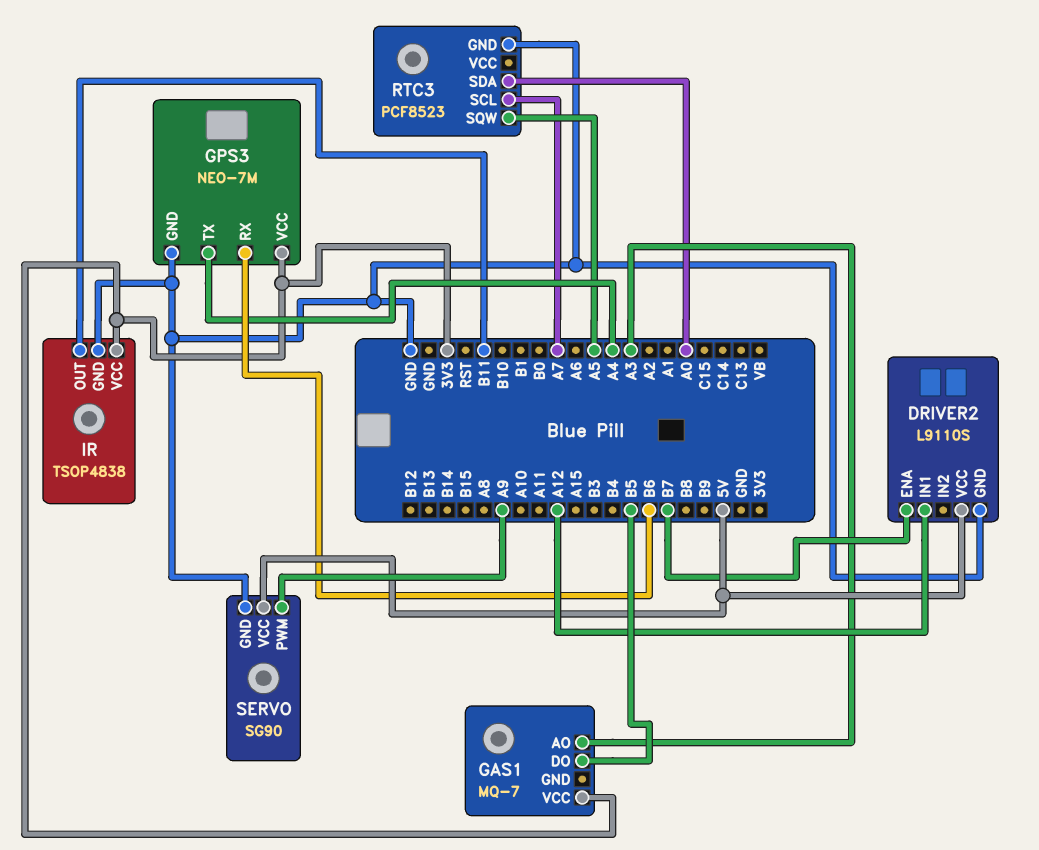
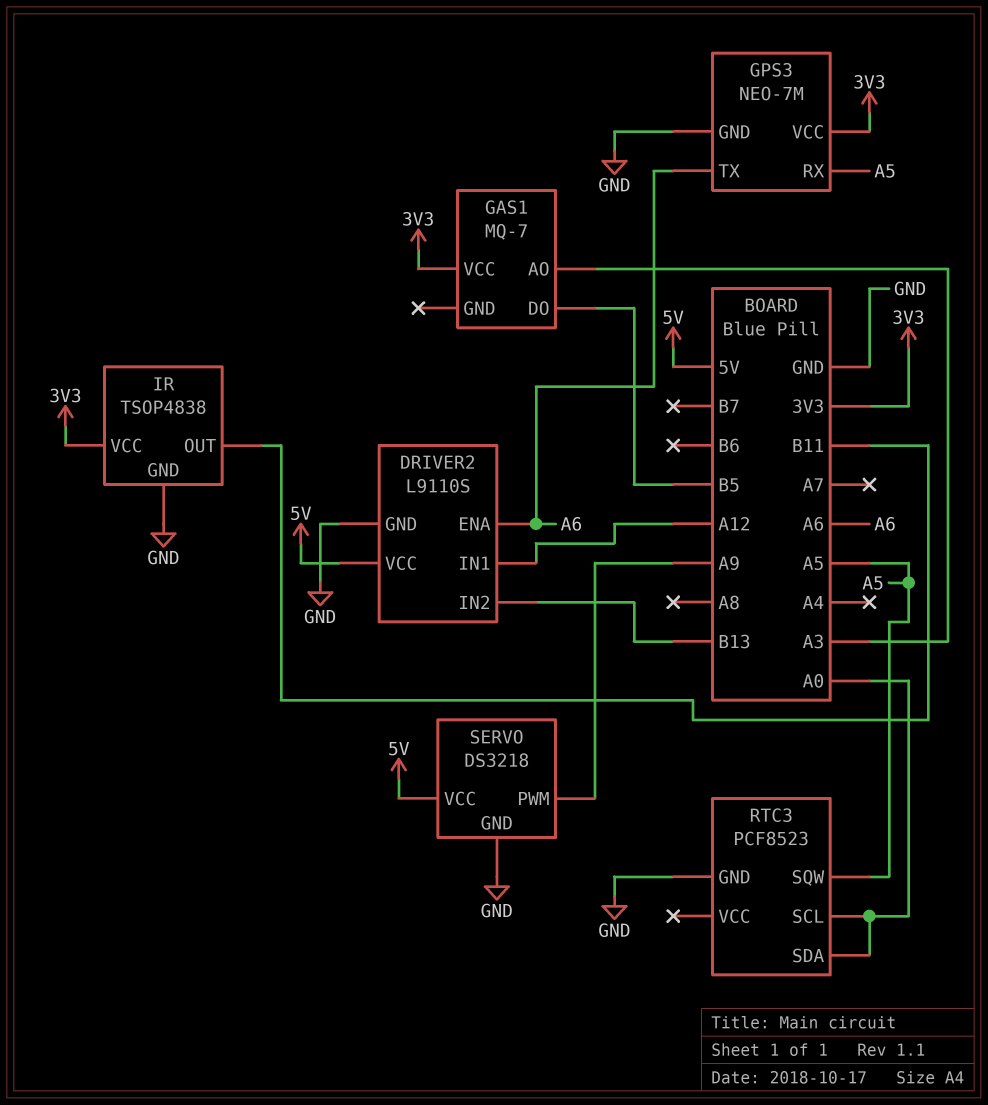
DRIVER2 pin ENA: B7 -> A6
DRIVER2 pin IN2: none -> B13
GPS3 pin RX: B6 -> A5
GPS3 pin TX: A4 -> A6
RTC3 pin SCL: A7 -> A0
SERVO: SG90 -> DS3218

